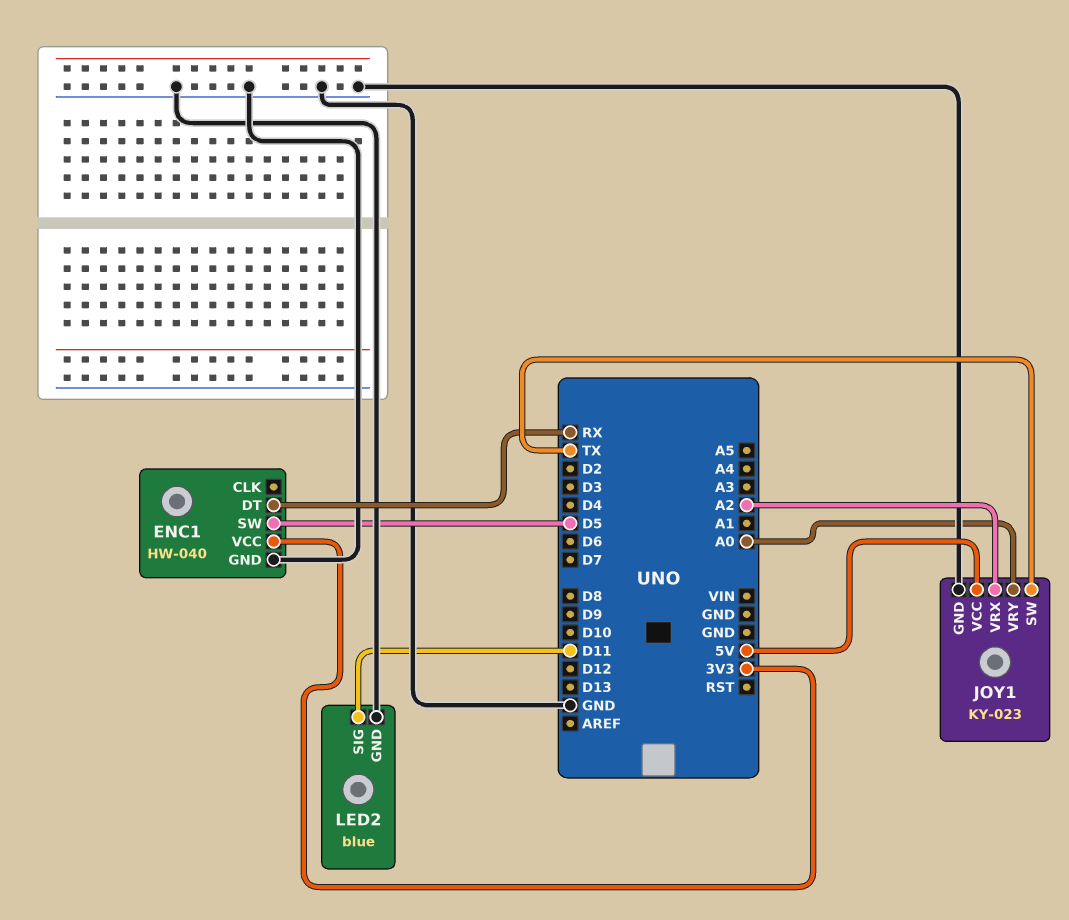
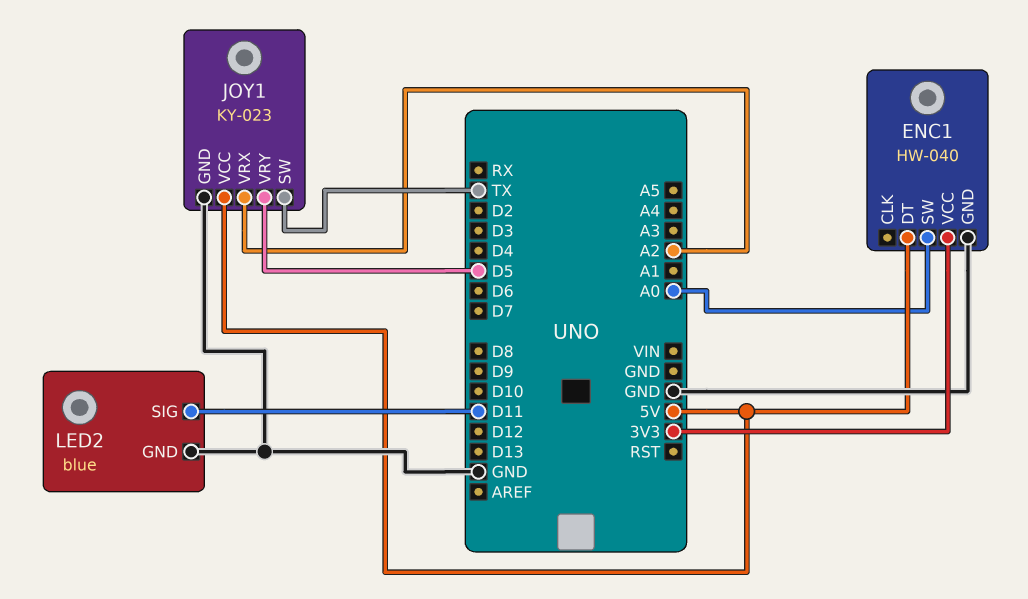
ENC1 pin DT: RX -> 5V
ENC1 pin SW: D5 -> A0
JOY1 pin VRY: A0 -> D5

